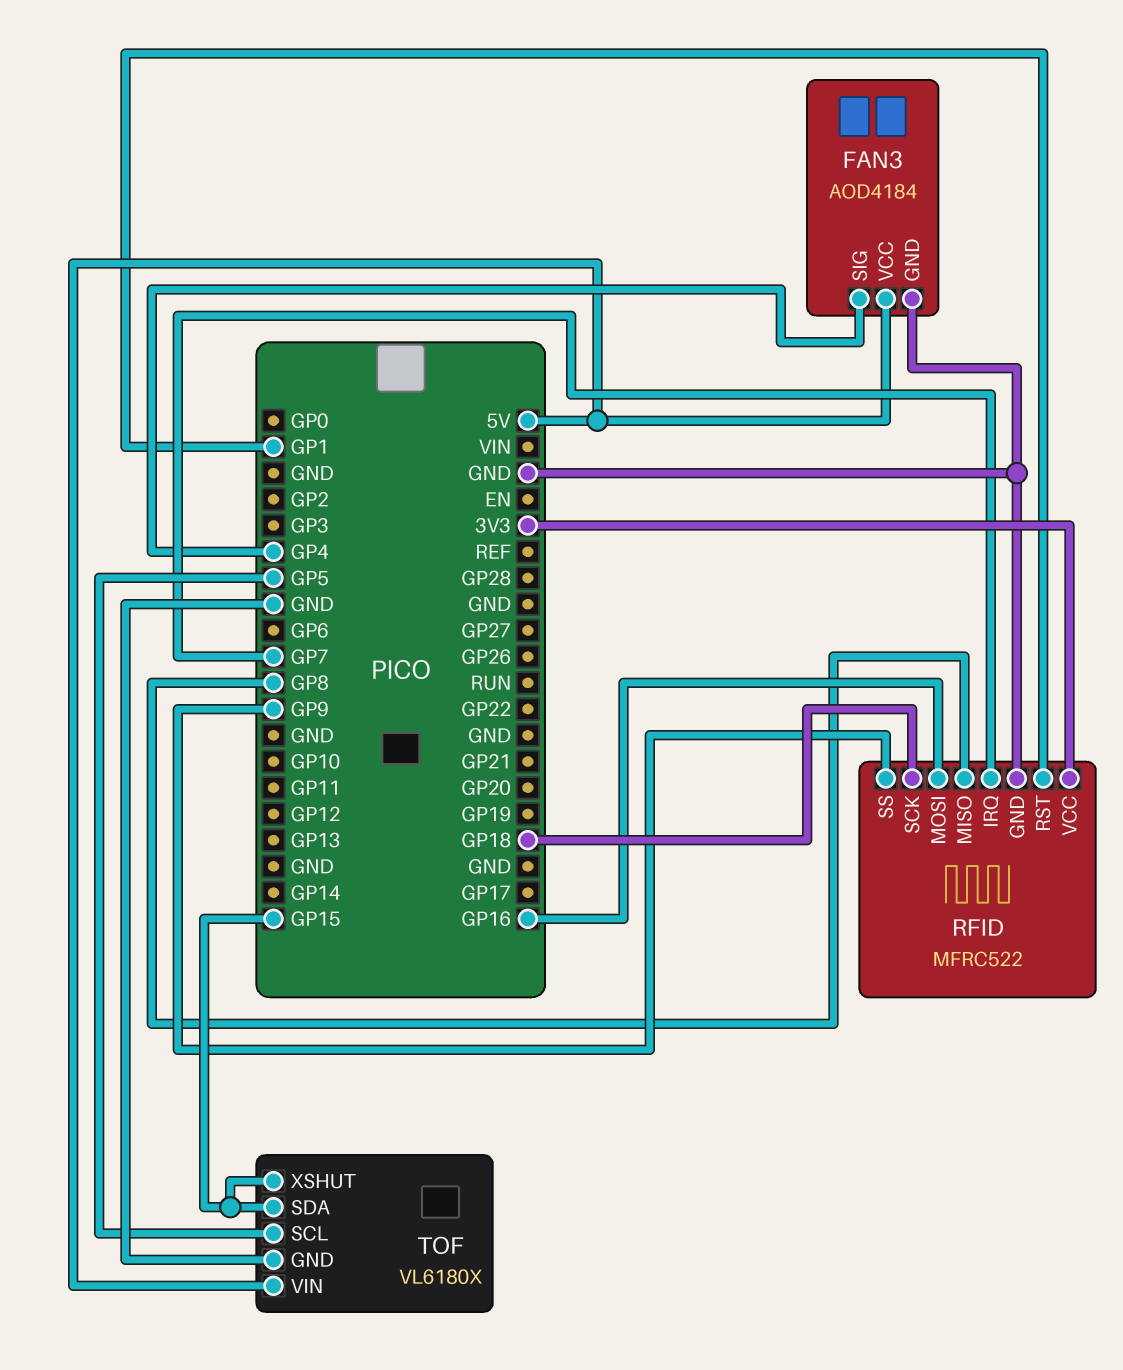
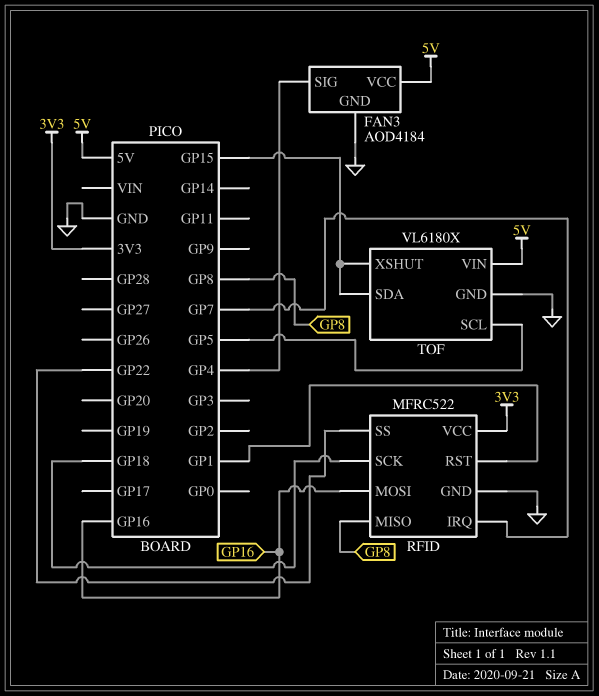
RFID pin SS: GP9 -> GP22

